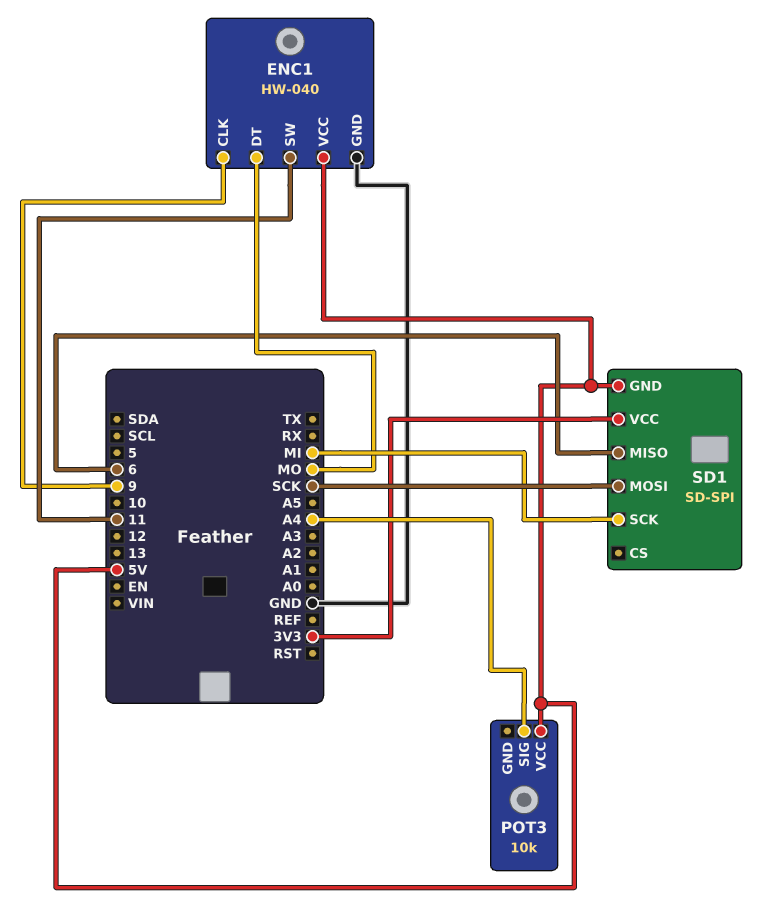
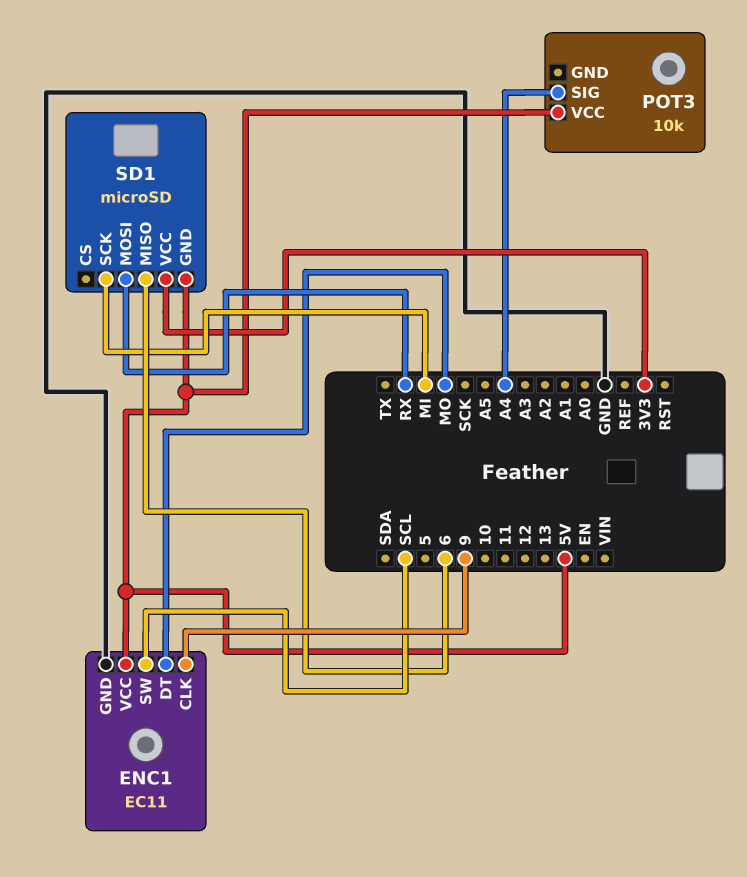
ENC1: HW-040 -> EC11
ENC1 pin SW: 11 -> SCL
SD1: SD-SPI -> microSD
SD1 pin MOSI: SCK -> RX

